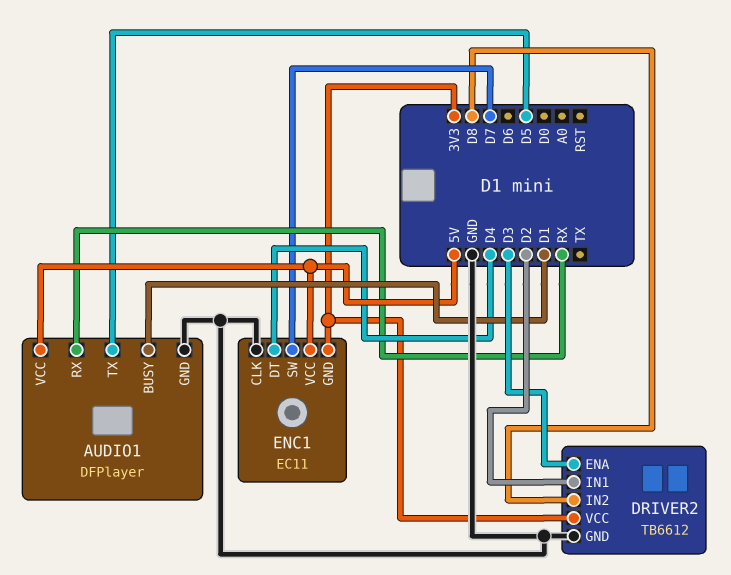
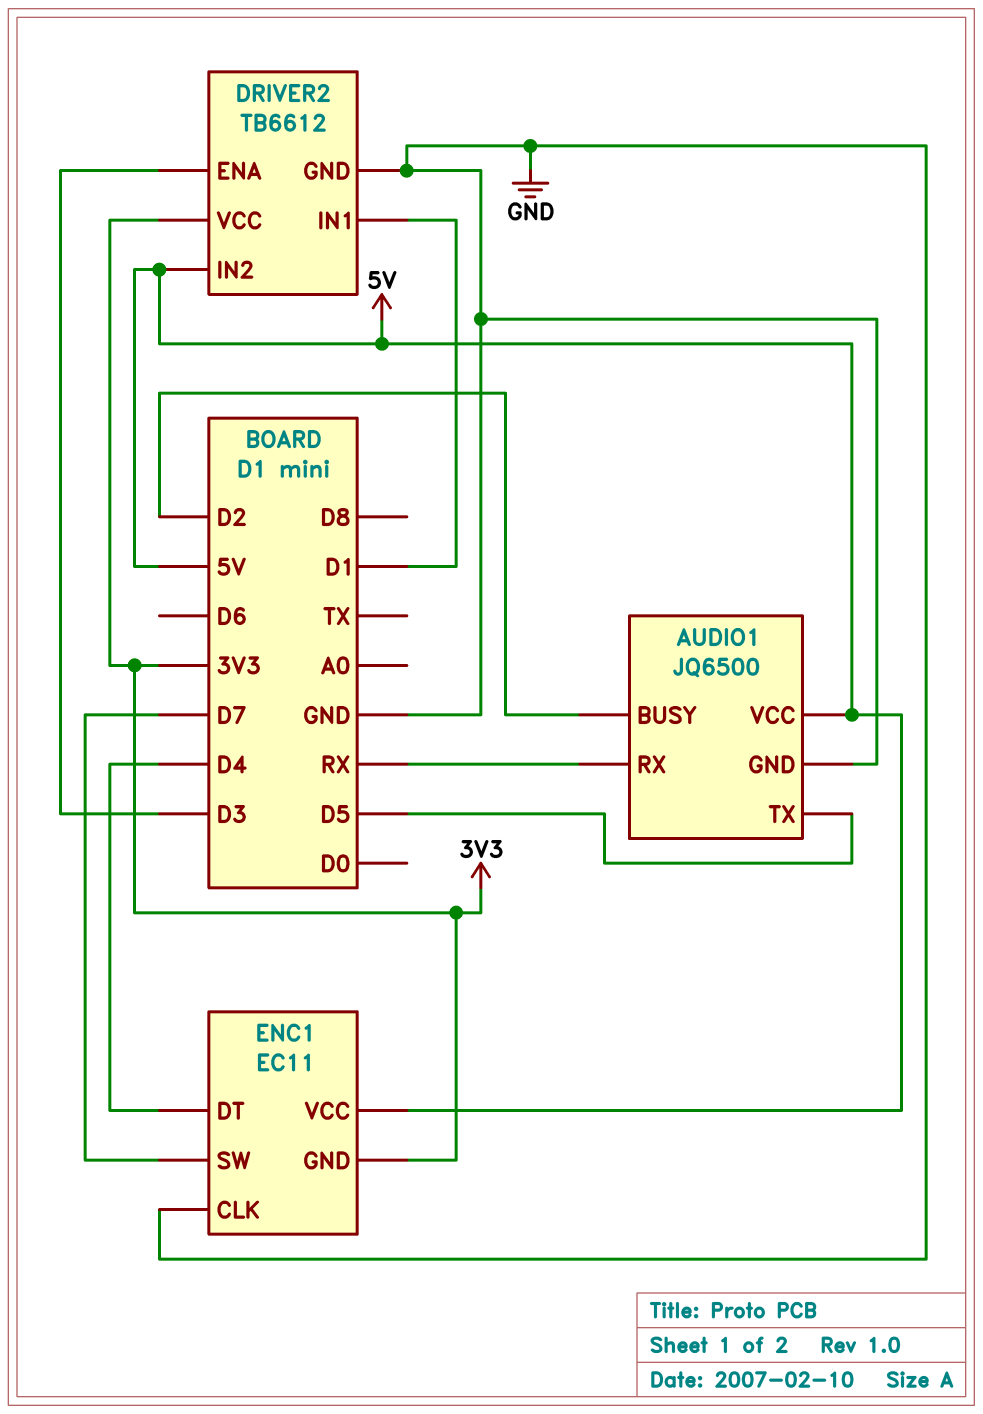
AUDIO1: DFPlayer -> JQ6500
AUDIO1 pin BUSY: D1 -> D2
DRIVER2 pin IN1: D2 -> D1
DRIVER2 pin IN2: D8 -> 5V

